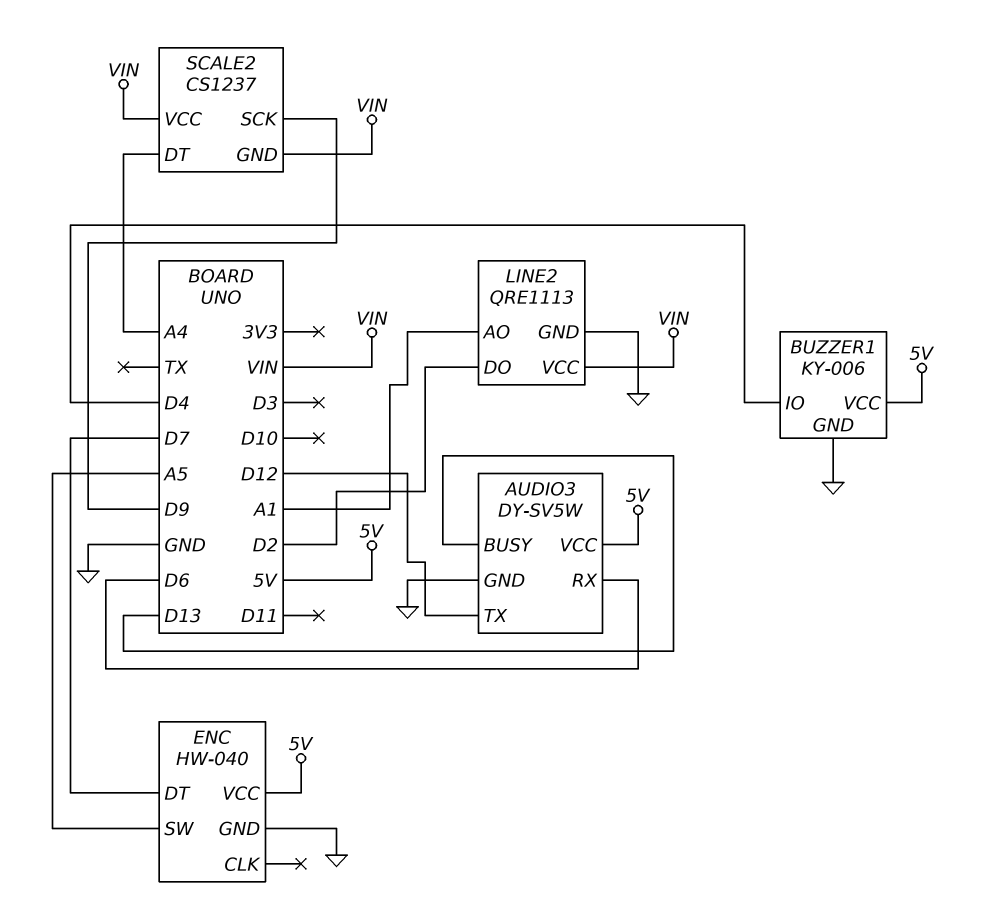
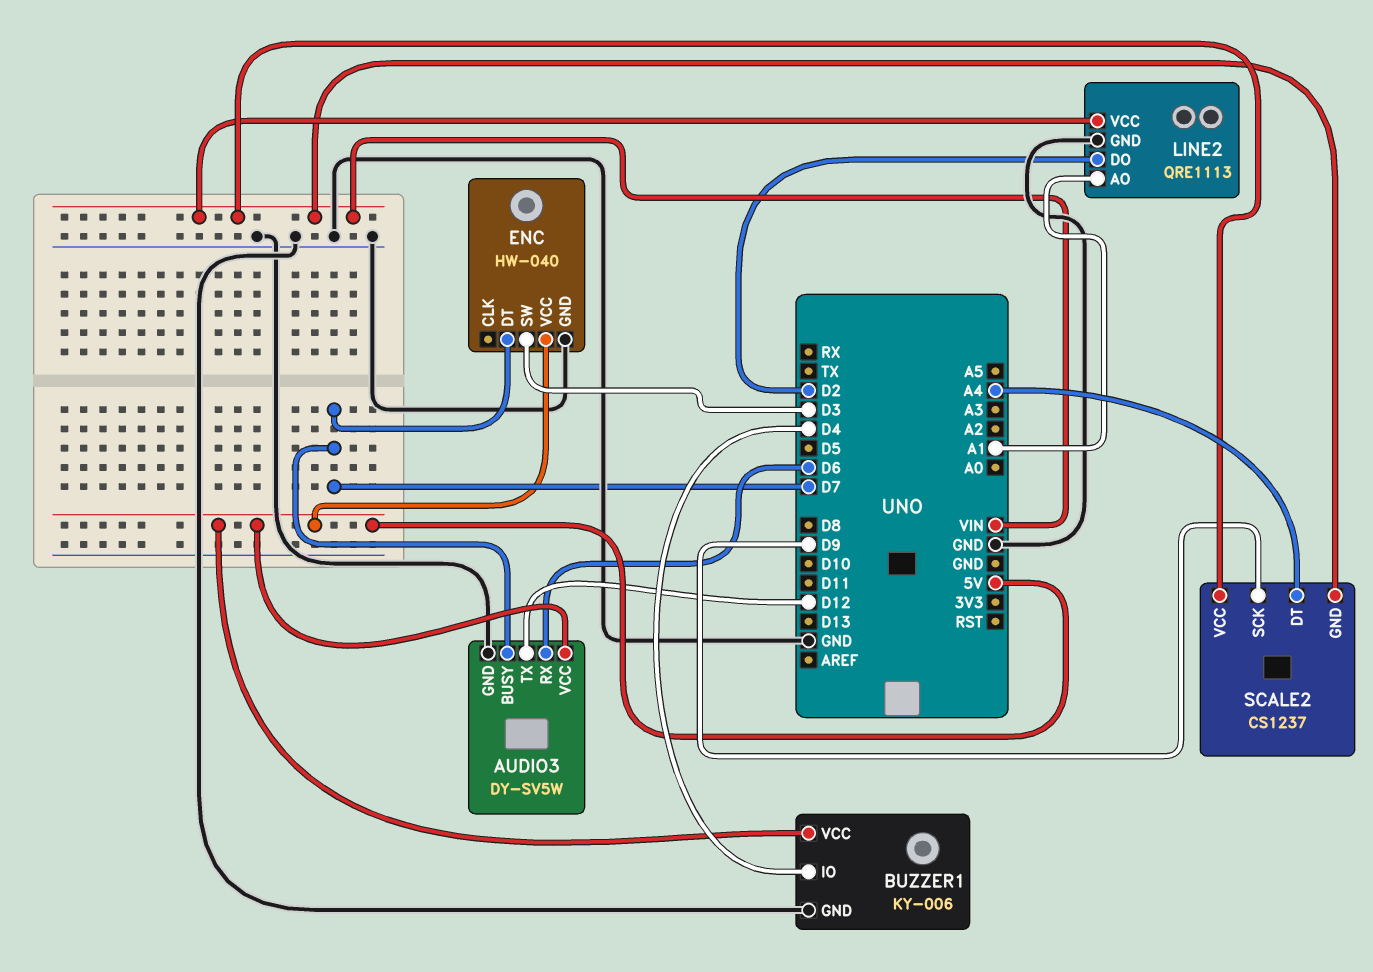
AUDIO3 pin BUSY: D13 -> D7
ENC pin SW: A5 -> D3

